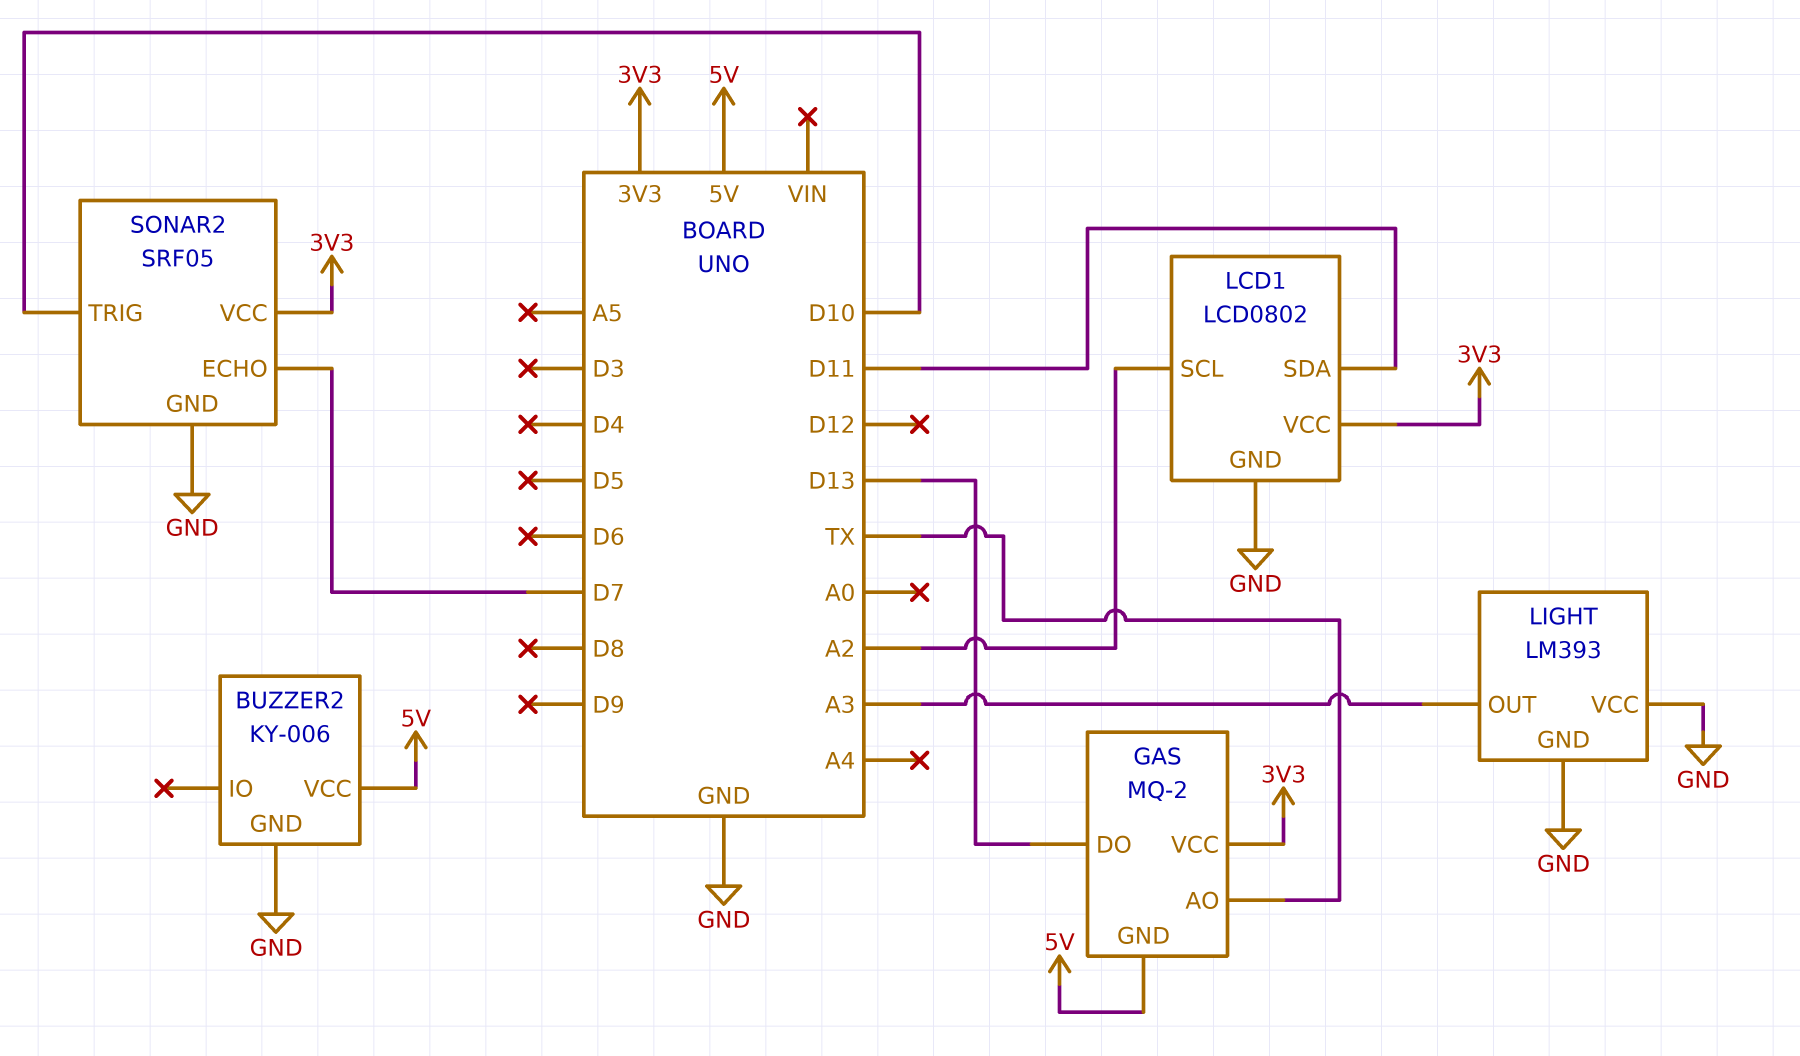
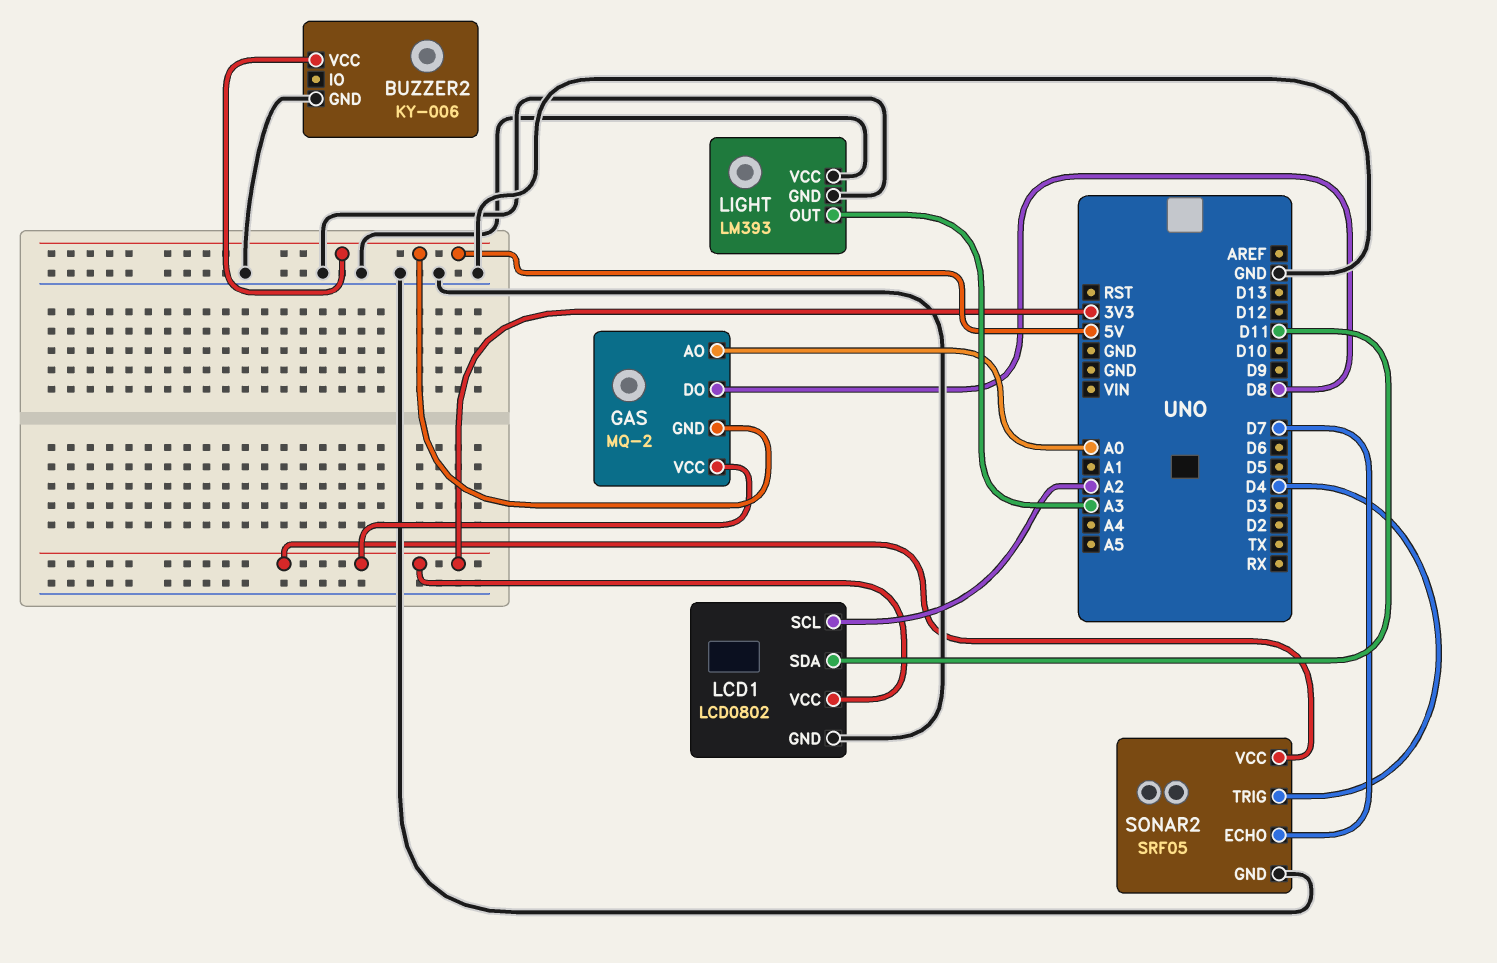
GAS pin AO: TX -> A0
GAS pin DO: D13 -> D8
SONAR2 pin TRIG: D10 -> D4

